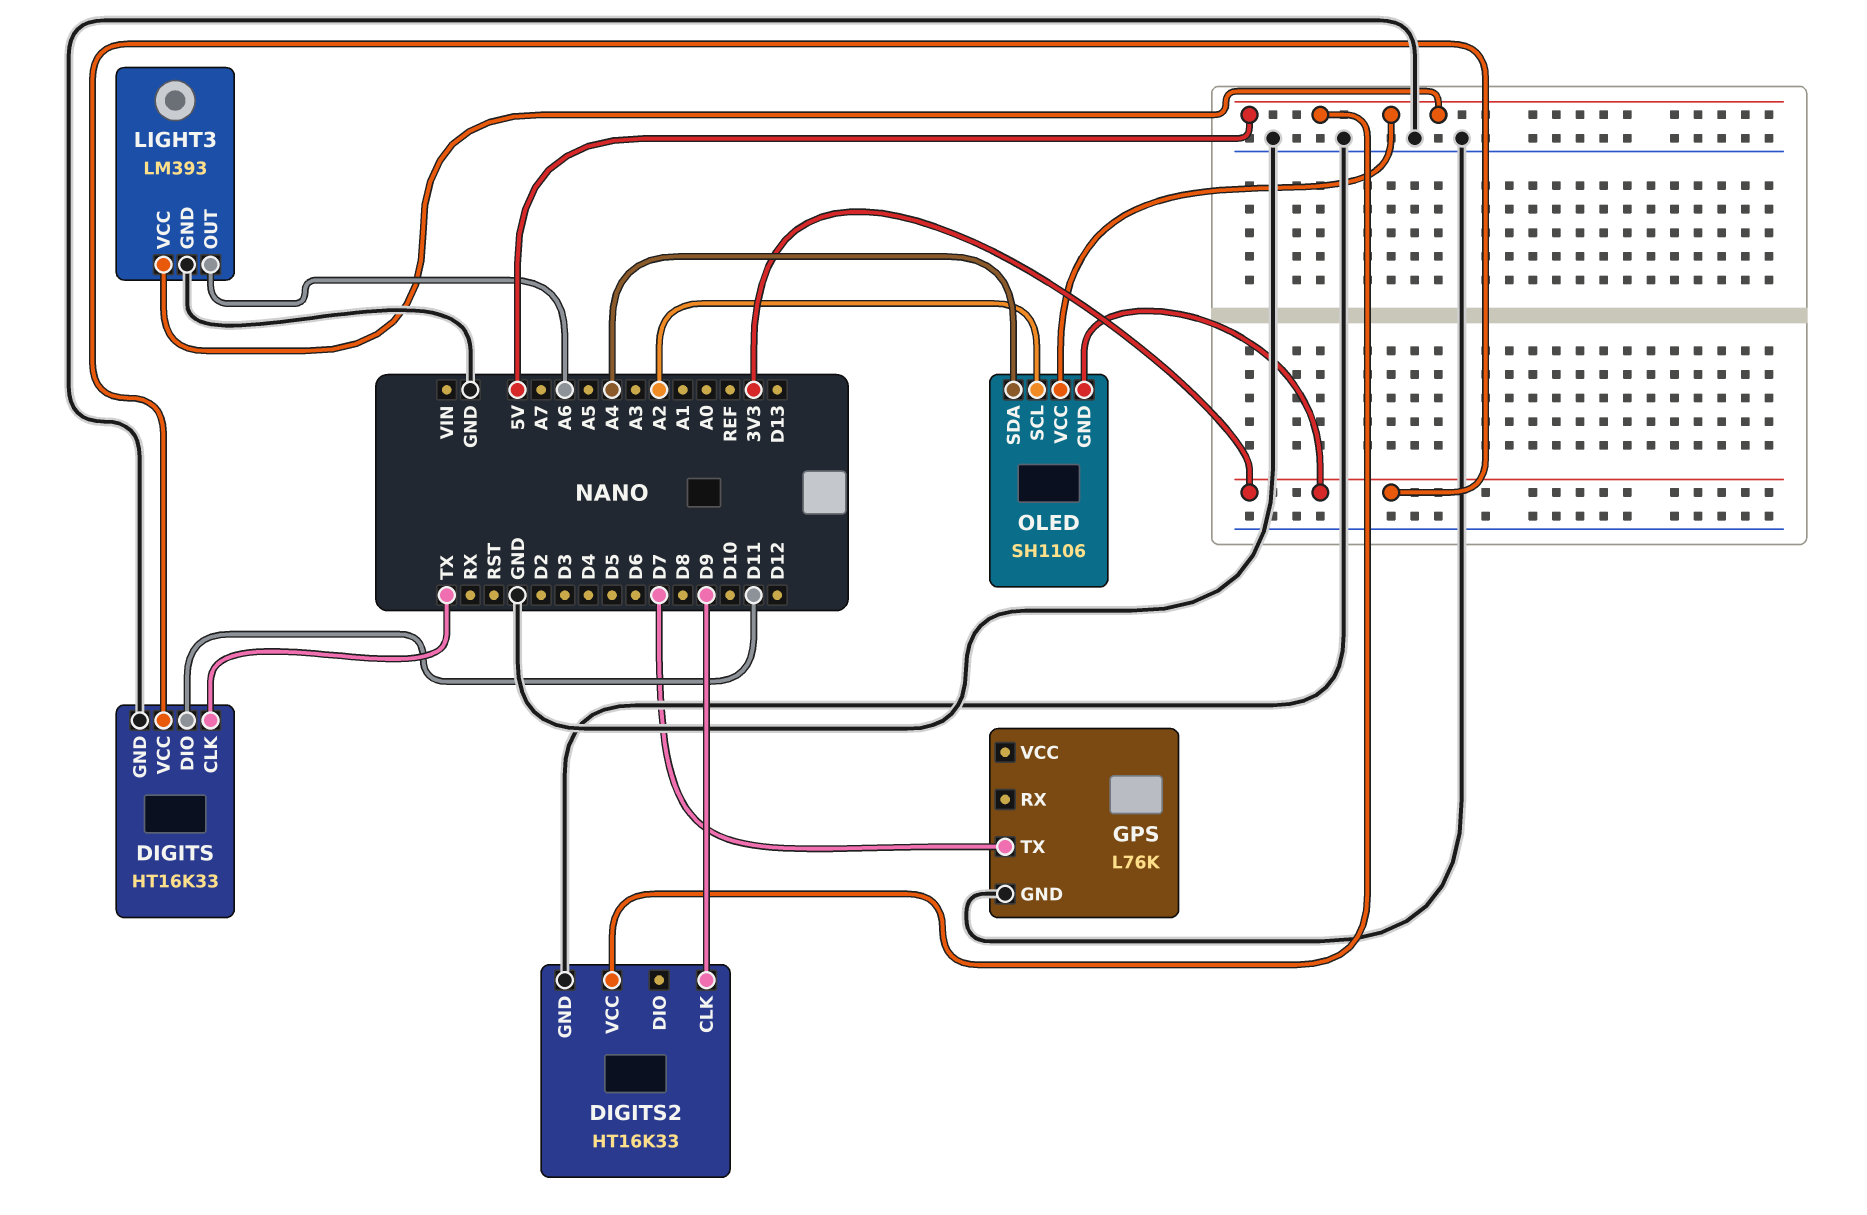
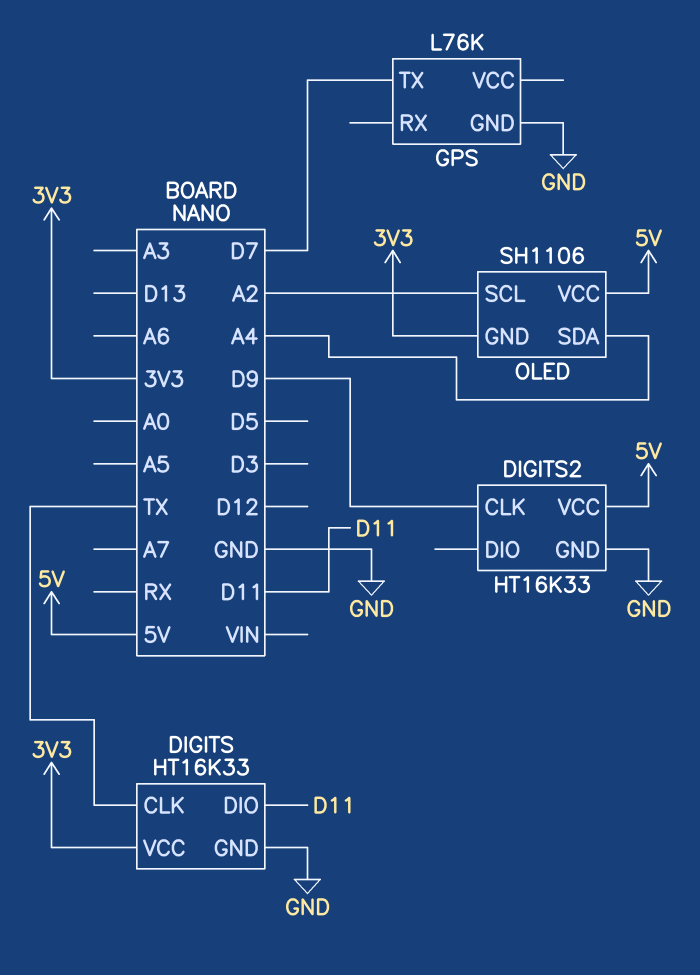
LIGHT3: LM393 -> none
LIGHT3 pin GND: GND -> none
LIGHT3 pin OUT: A6 -> none
LIGHT3 pin VCC: 5V -> none

